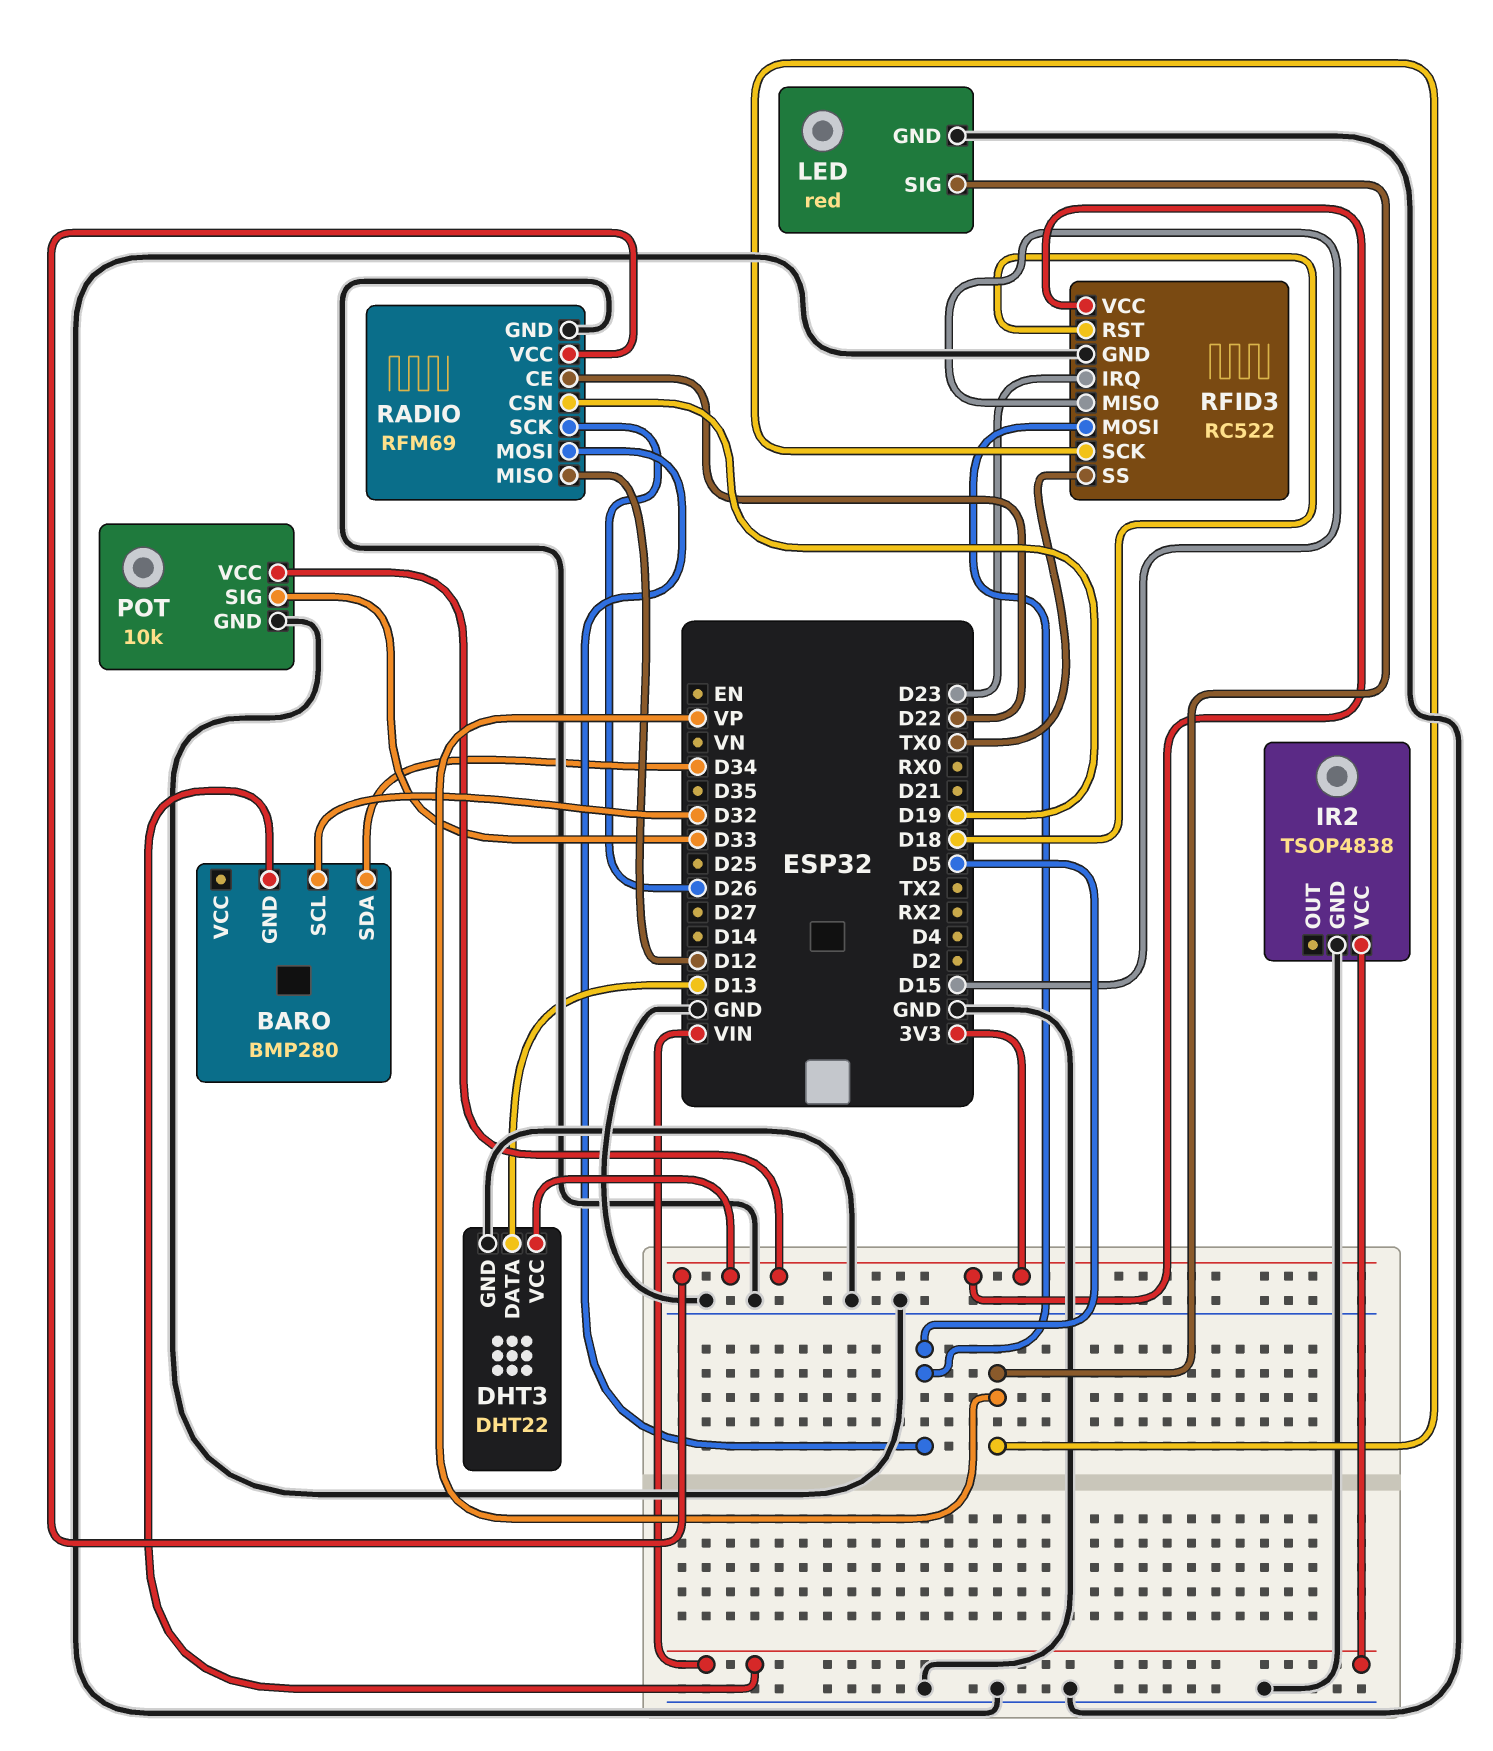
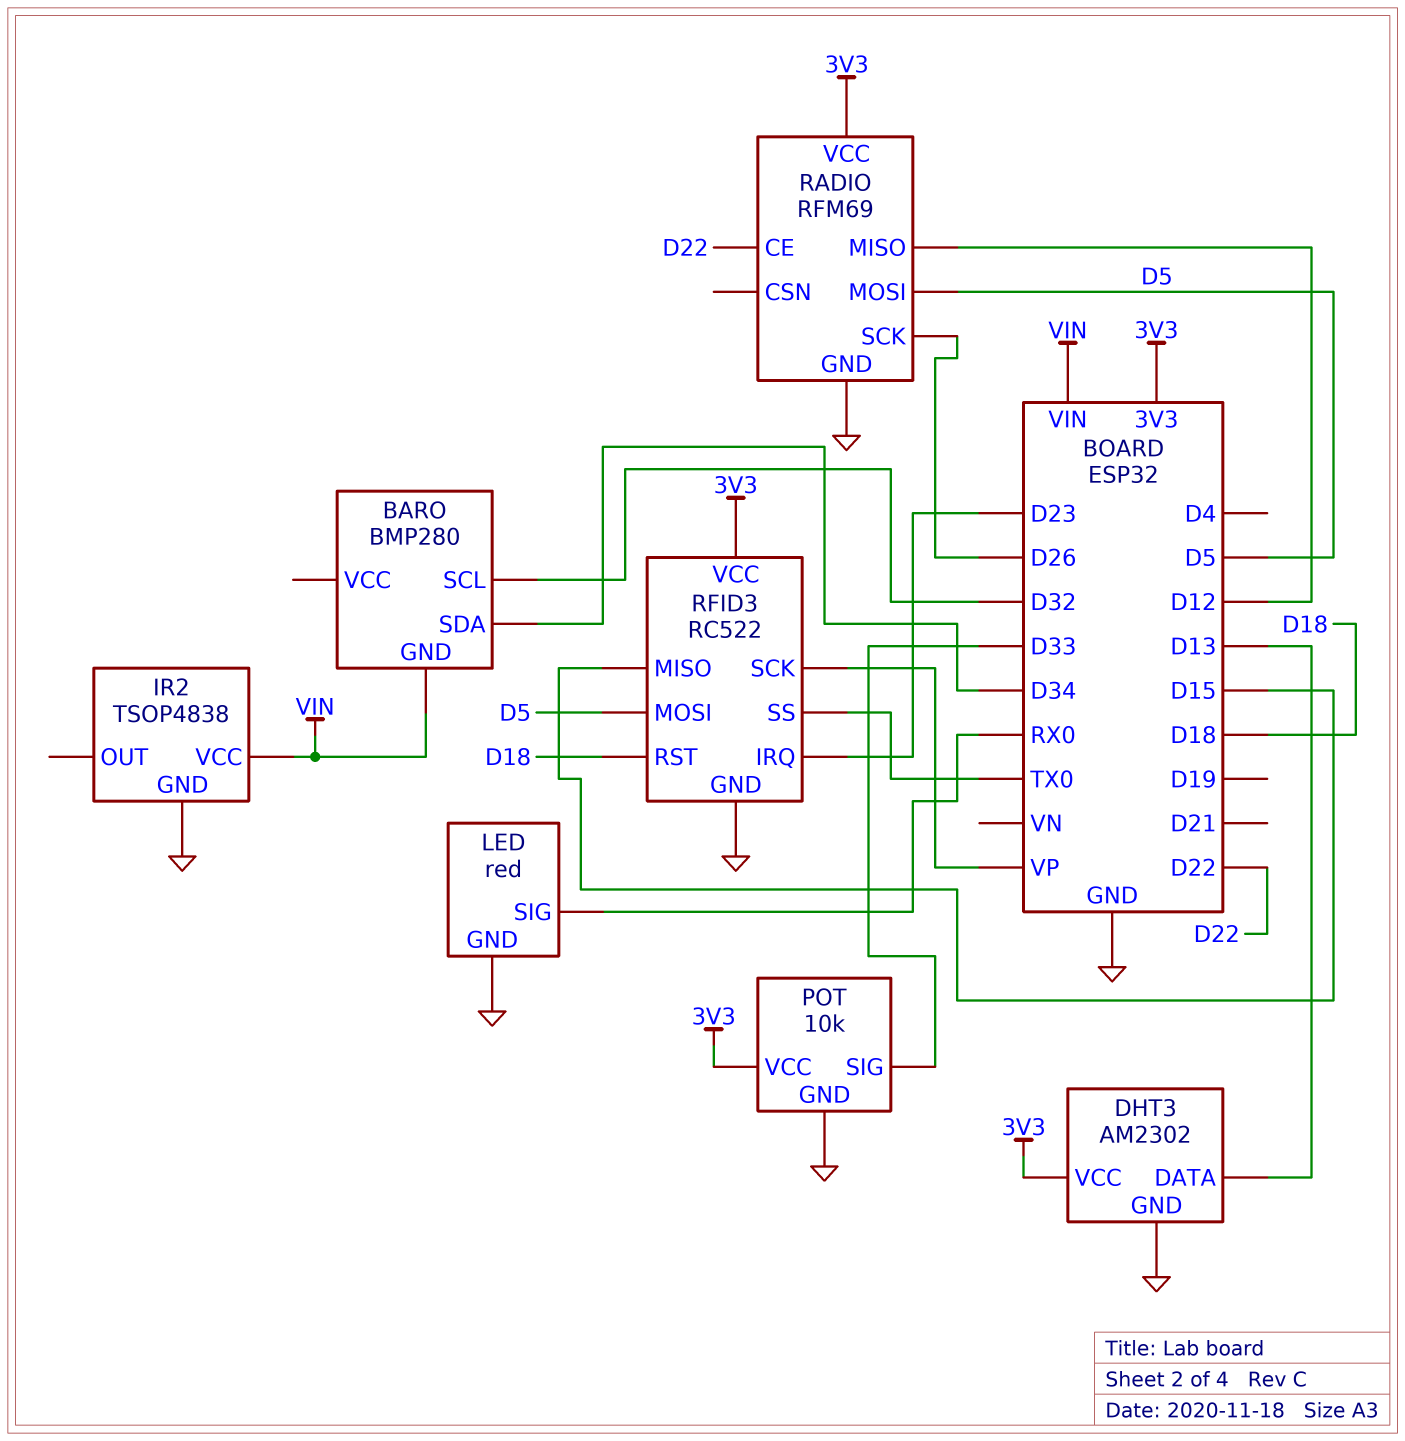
DHT3: DHT22 -> AM2302
LED pin SIG: VP -> RX0
RADIO pin CSN: D19 -> none

